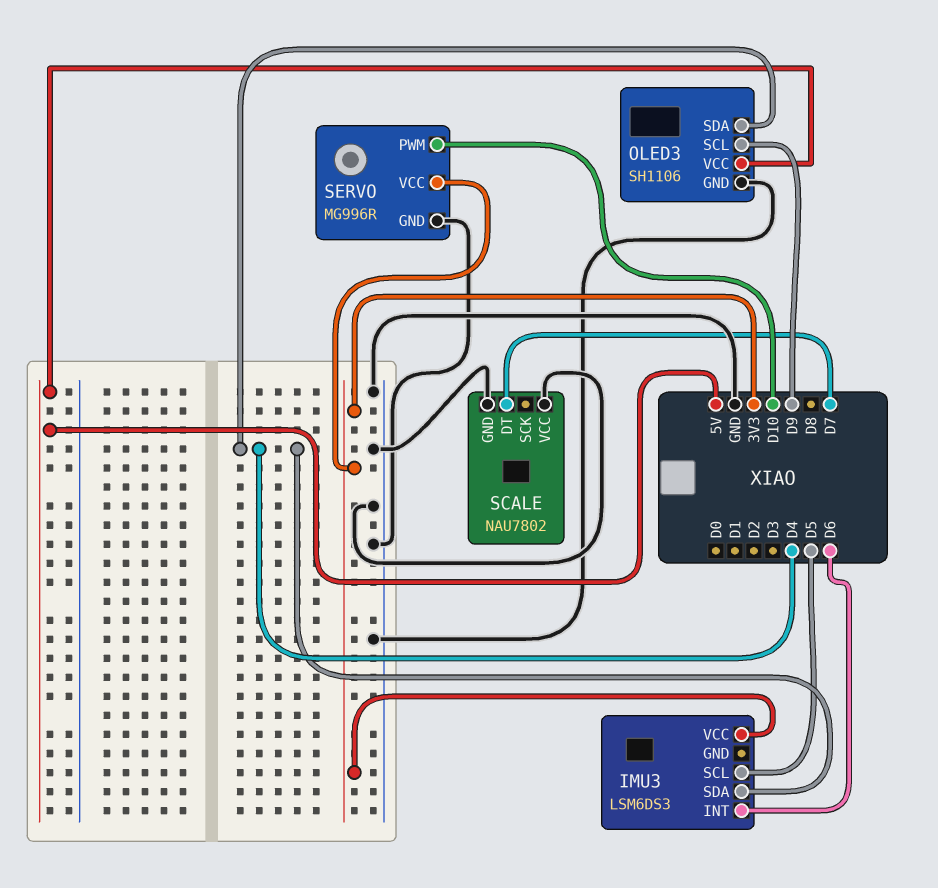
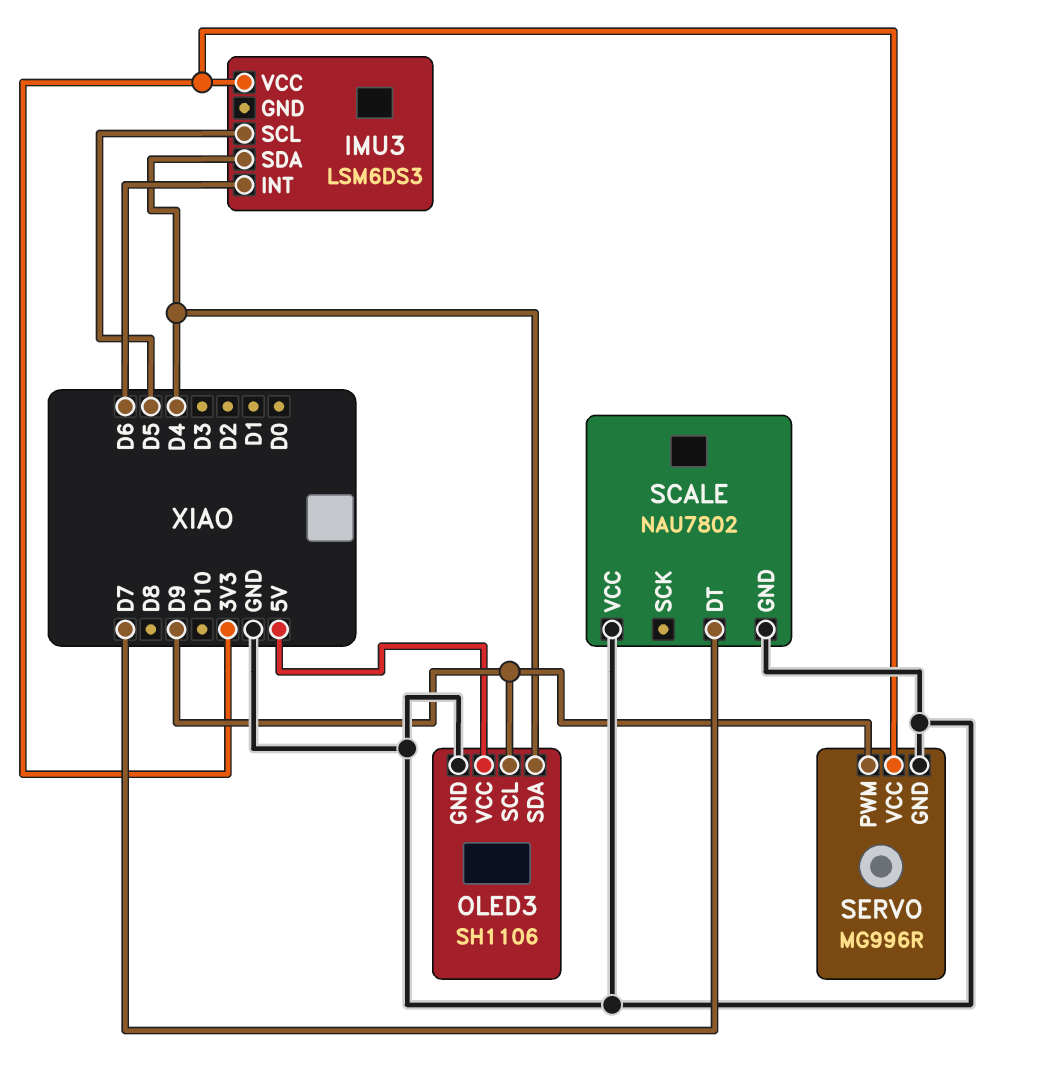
SERVO pin PWM: D10 -> D9

